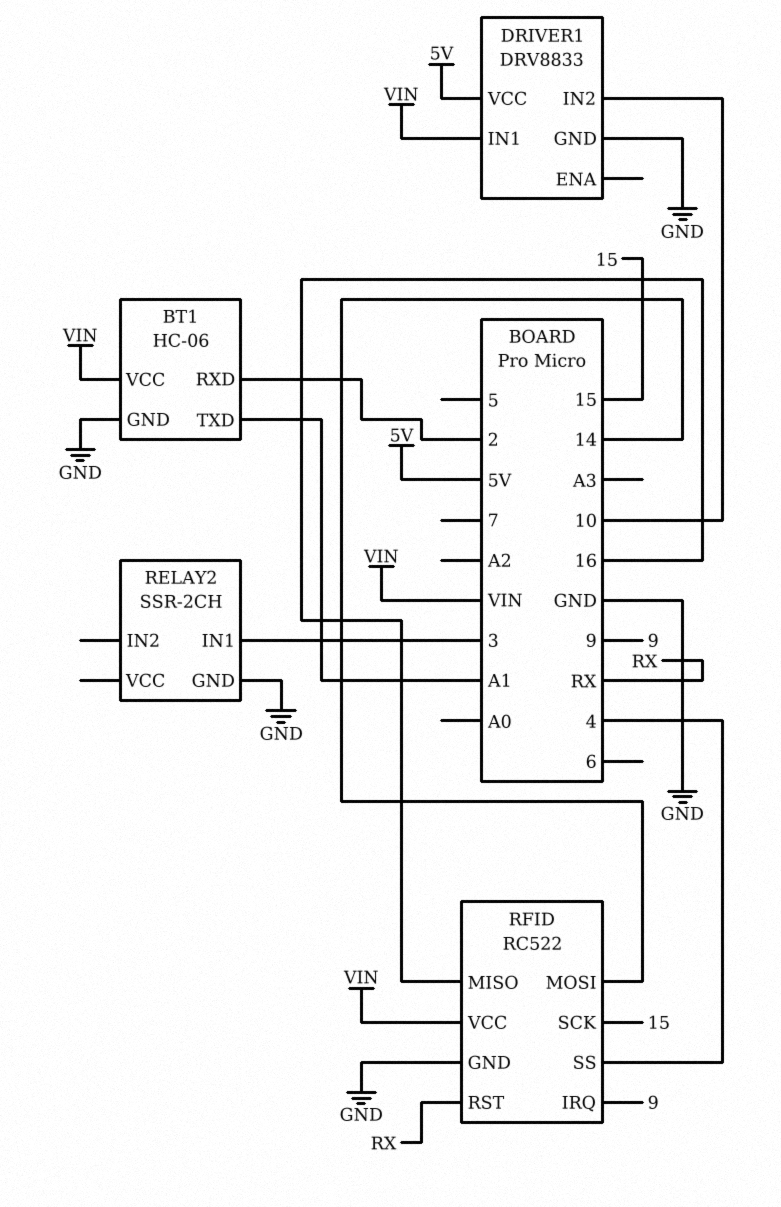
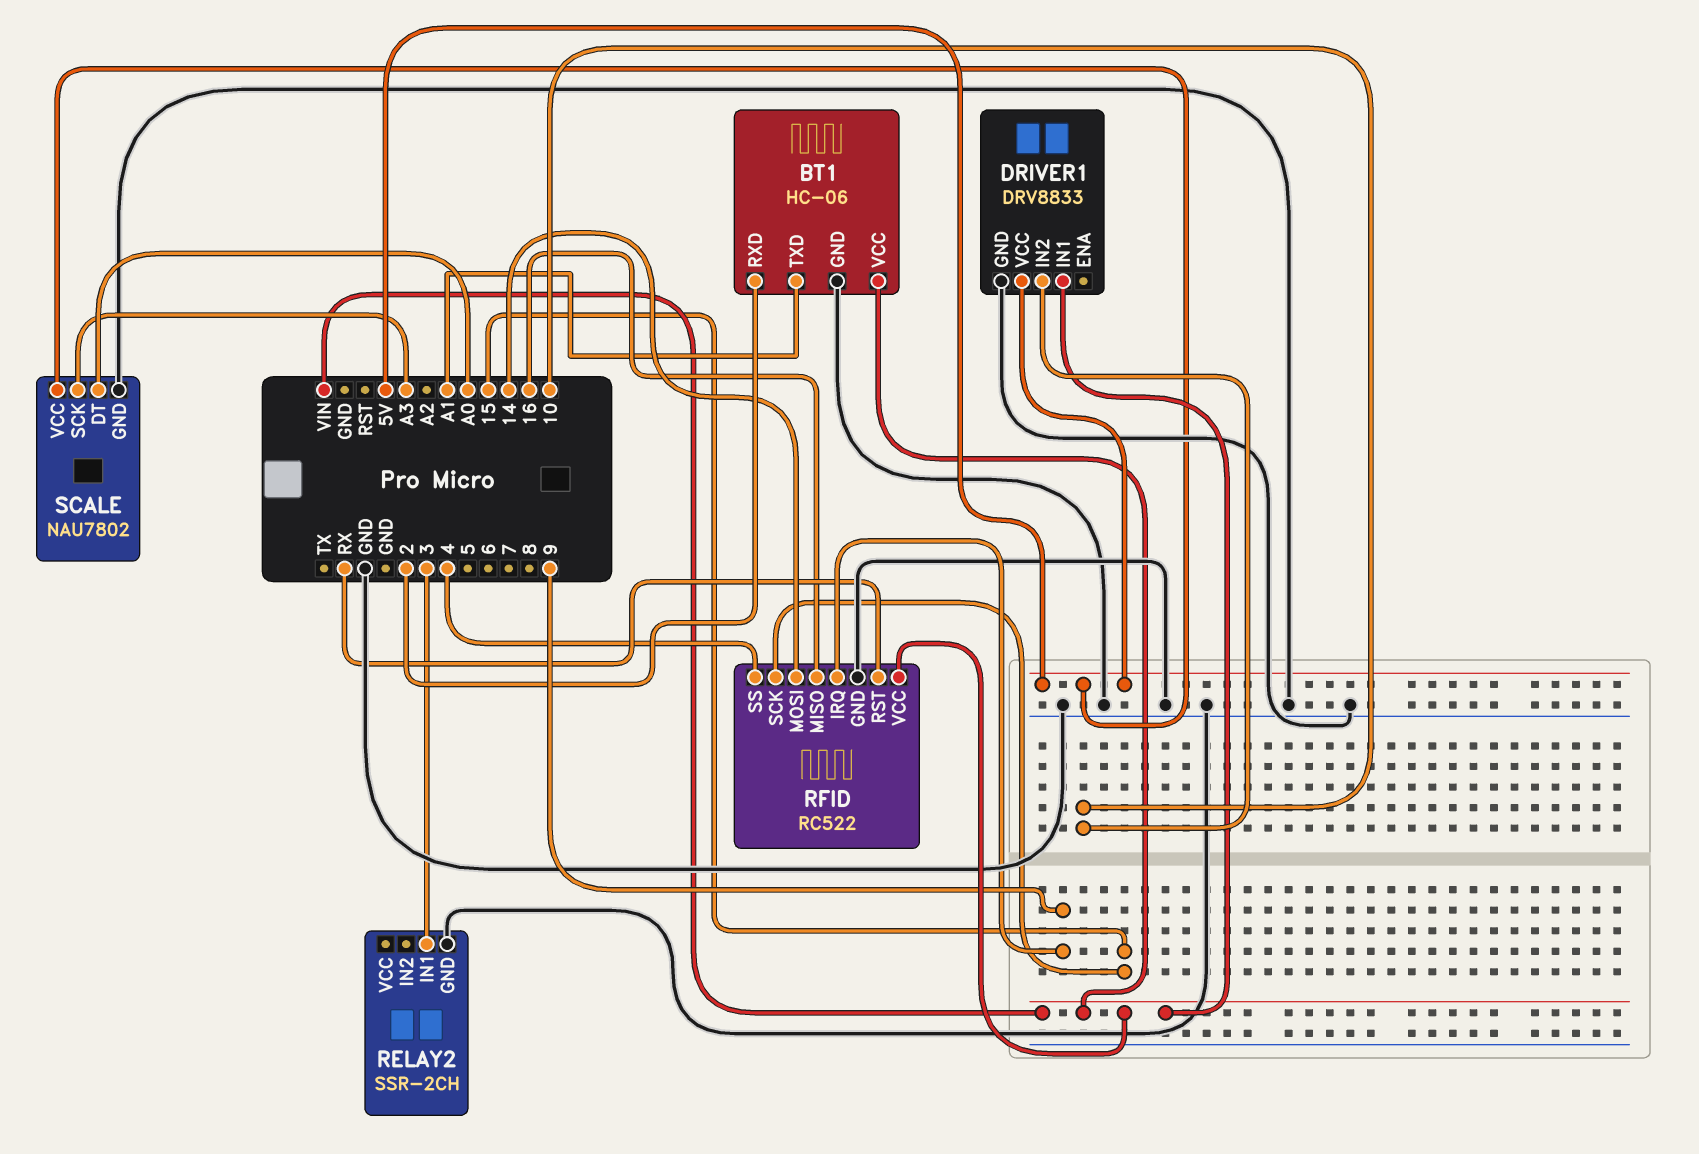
SCALE: none -> NAU7802
SCALE pin DT: none -> A0
SCALE pin GND: none -> GND
SCALE pin SCK: none -> A3
SCALE pin VCC: none -> 5V

